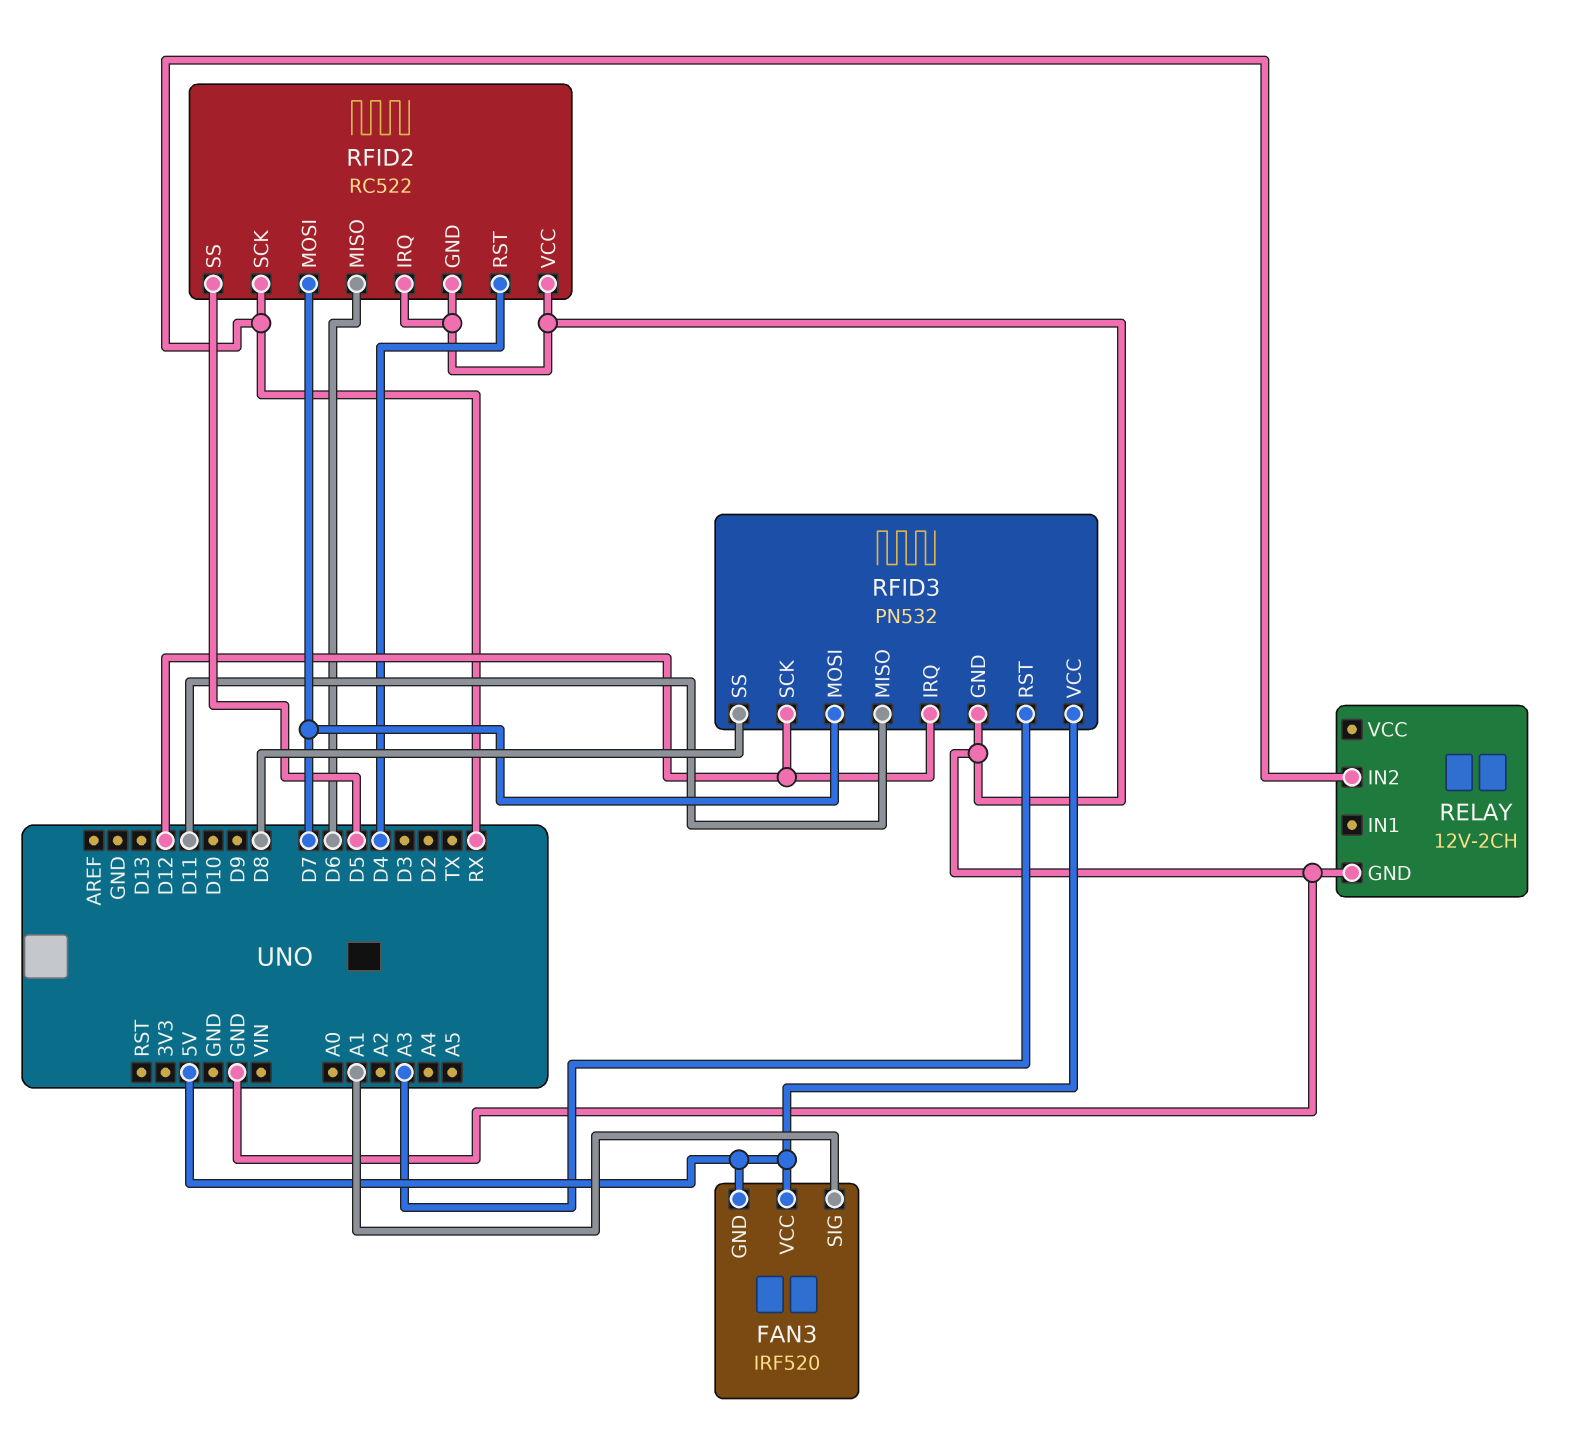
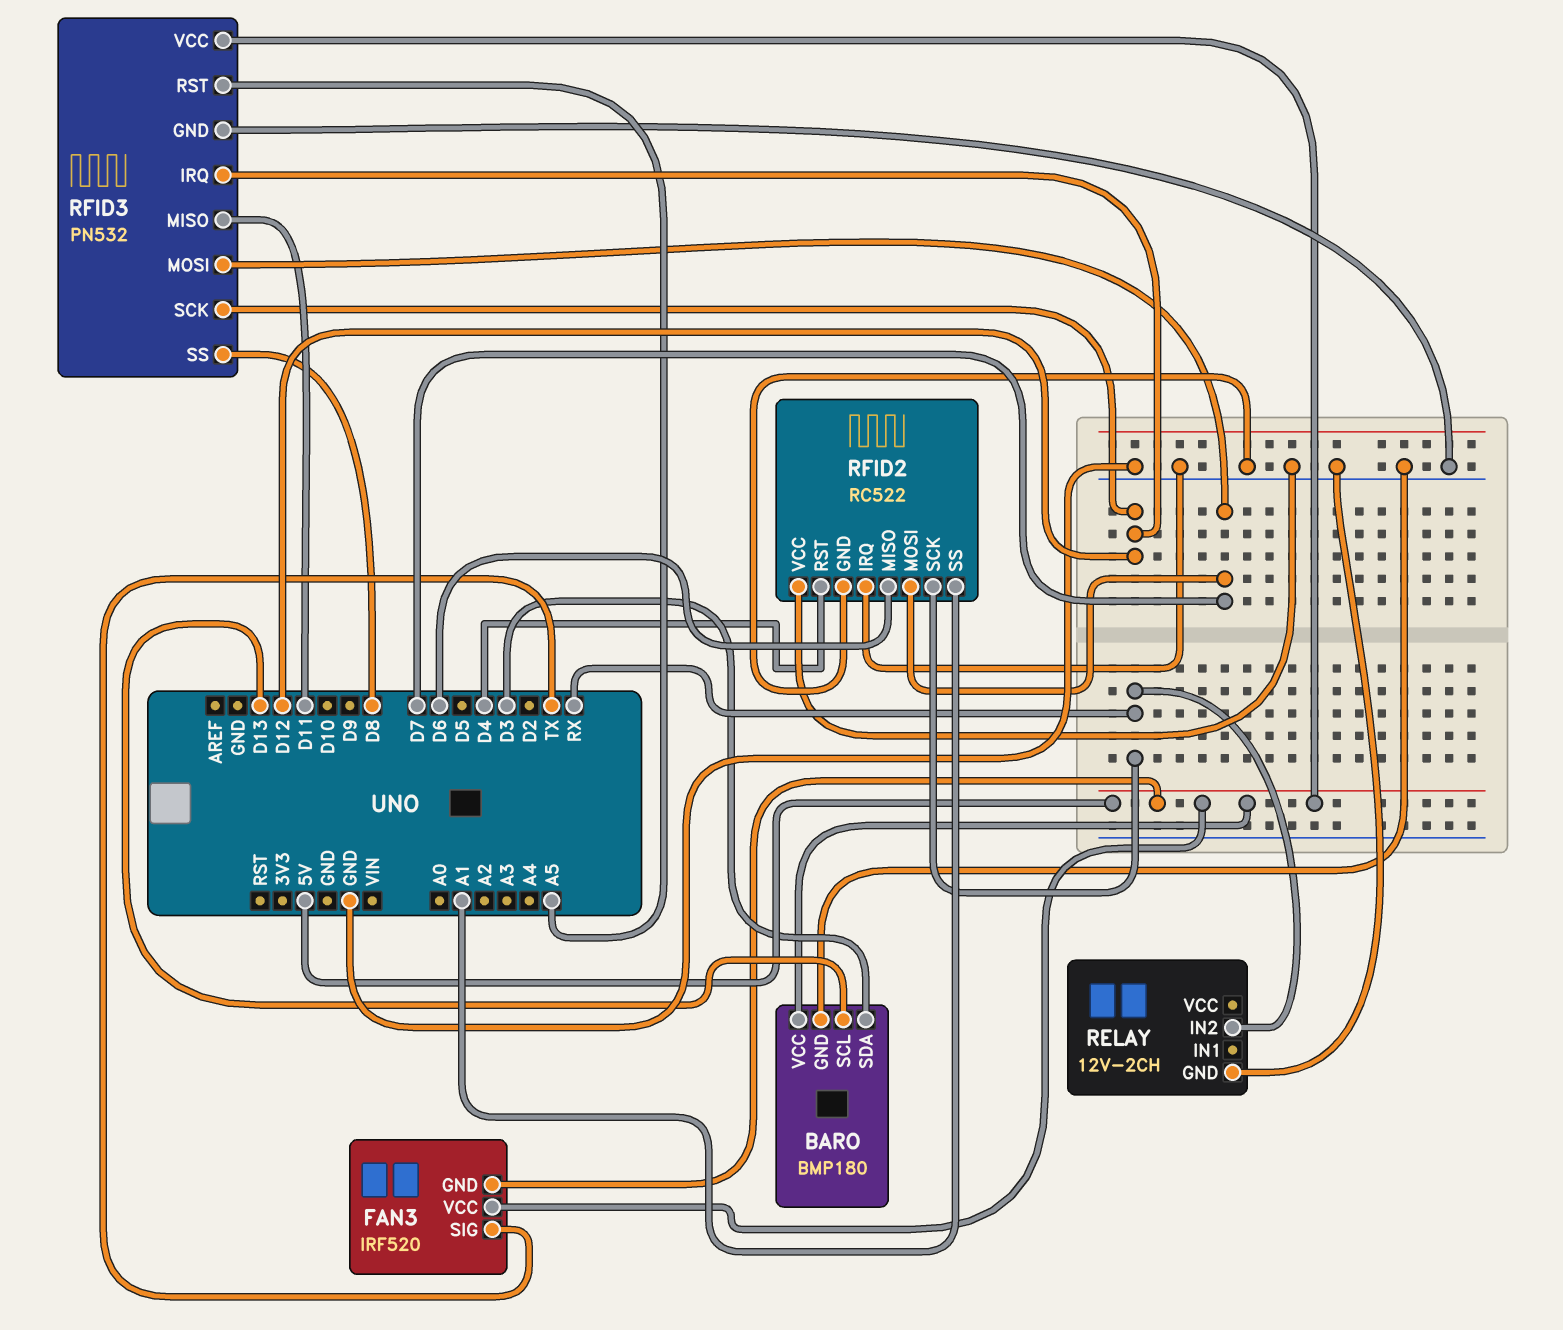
BARO: none -> BMP180
BARO pin GND: none -> GND
BARO pin SCL: none -> D13
BARO pin SDA: none -> D3
BARO pin VCC: none -> 5V
FAN3 pin SIG: A1 -> TX
RFID2 pin SS: D5 -> A1
RFID3 pin RST: A3 -> A5

